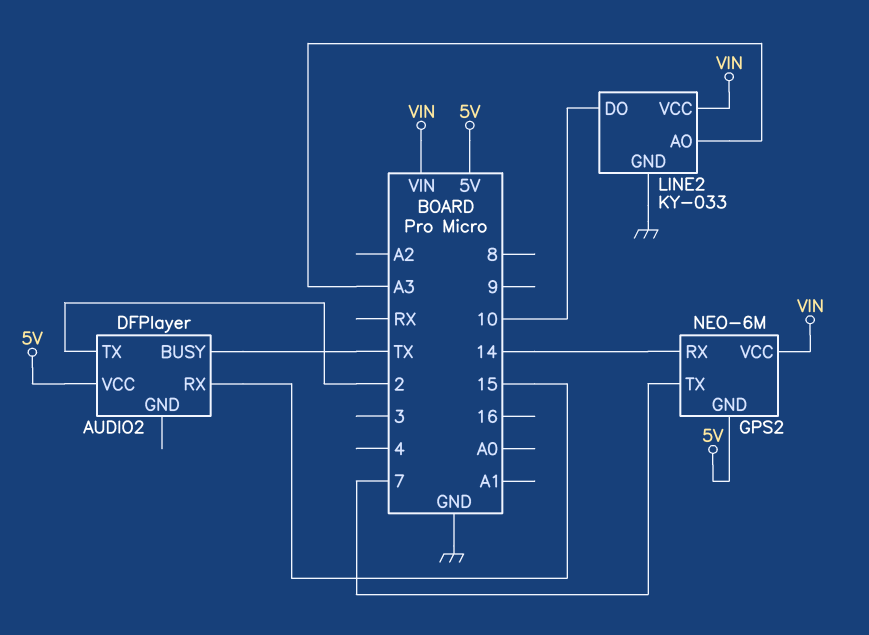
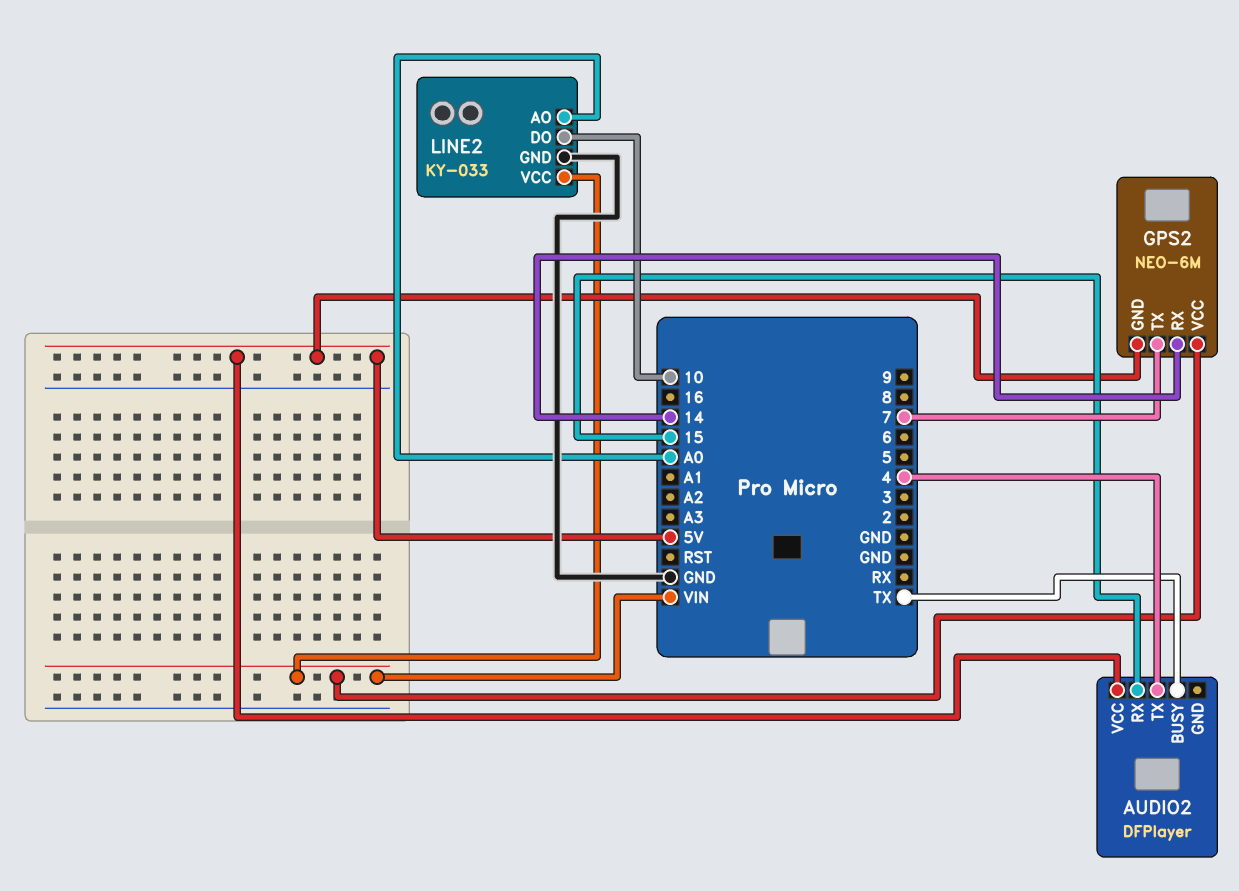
AUDIO2 pin TX: 2 -> 4
LINE2 pin AO: A3 -> A0

